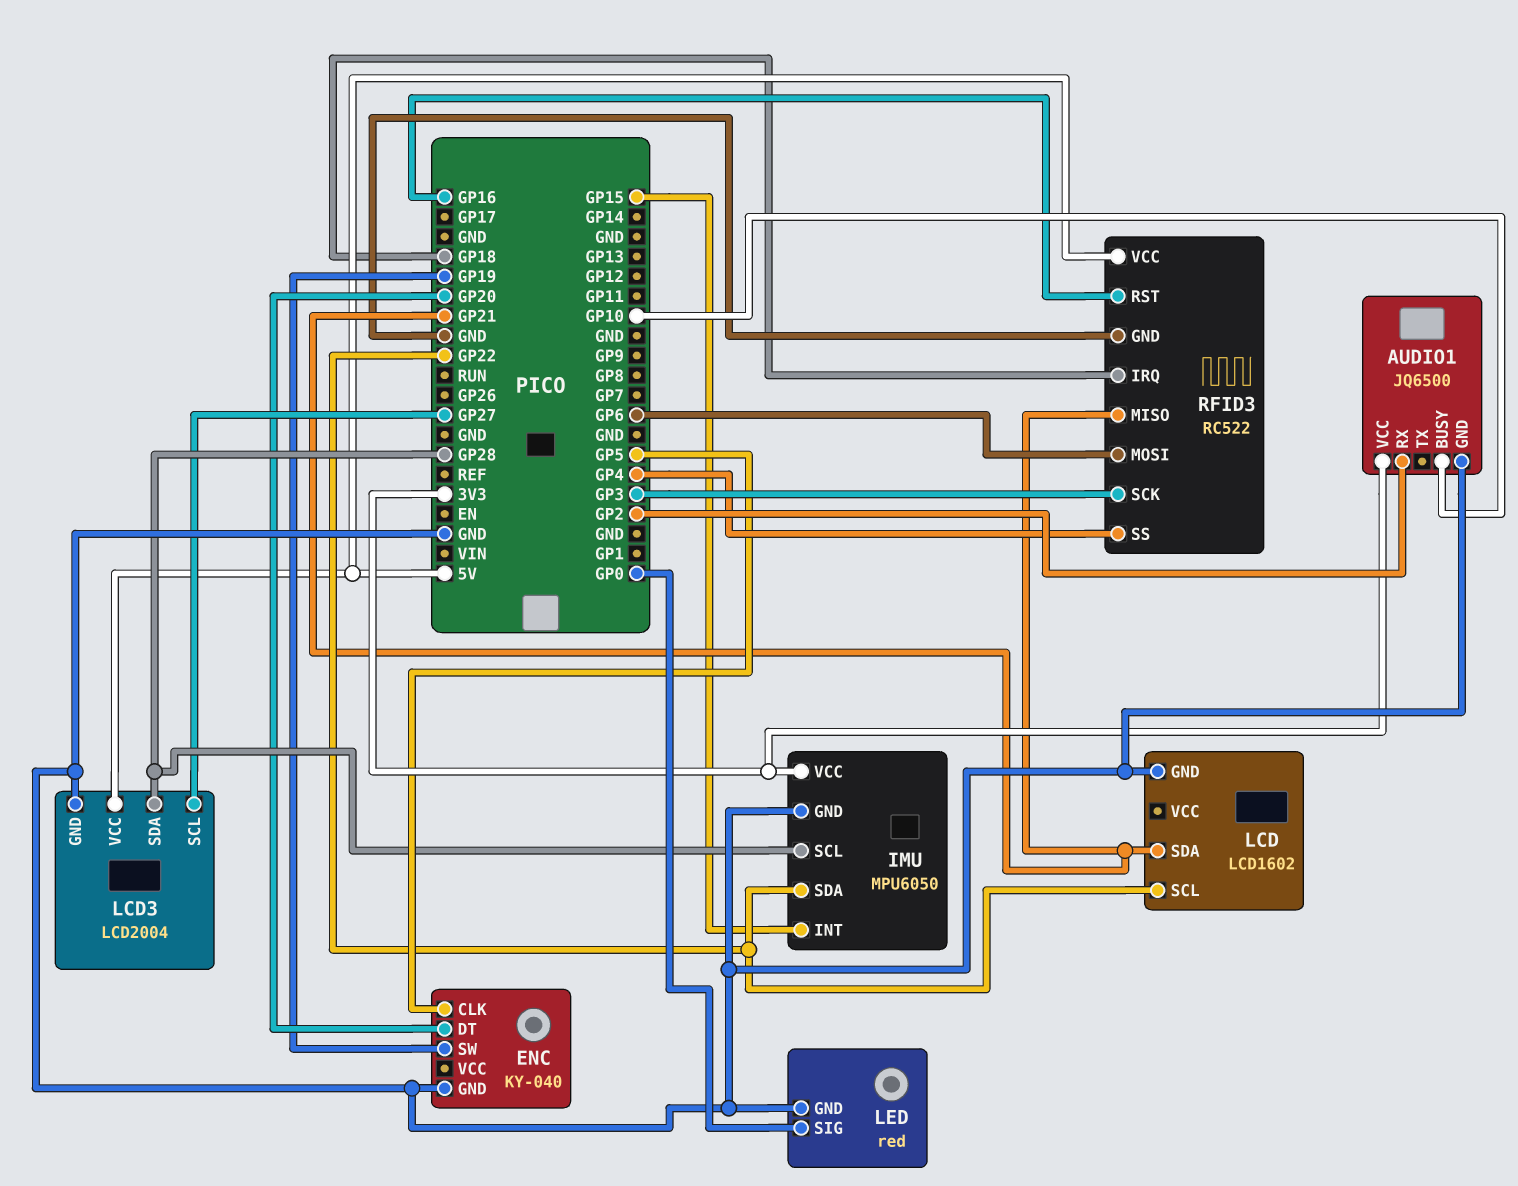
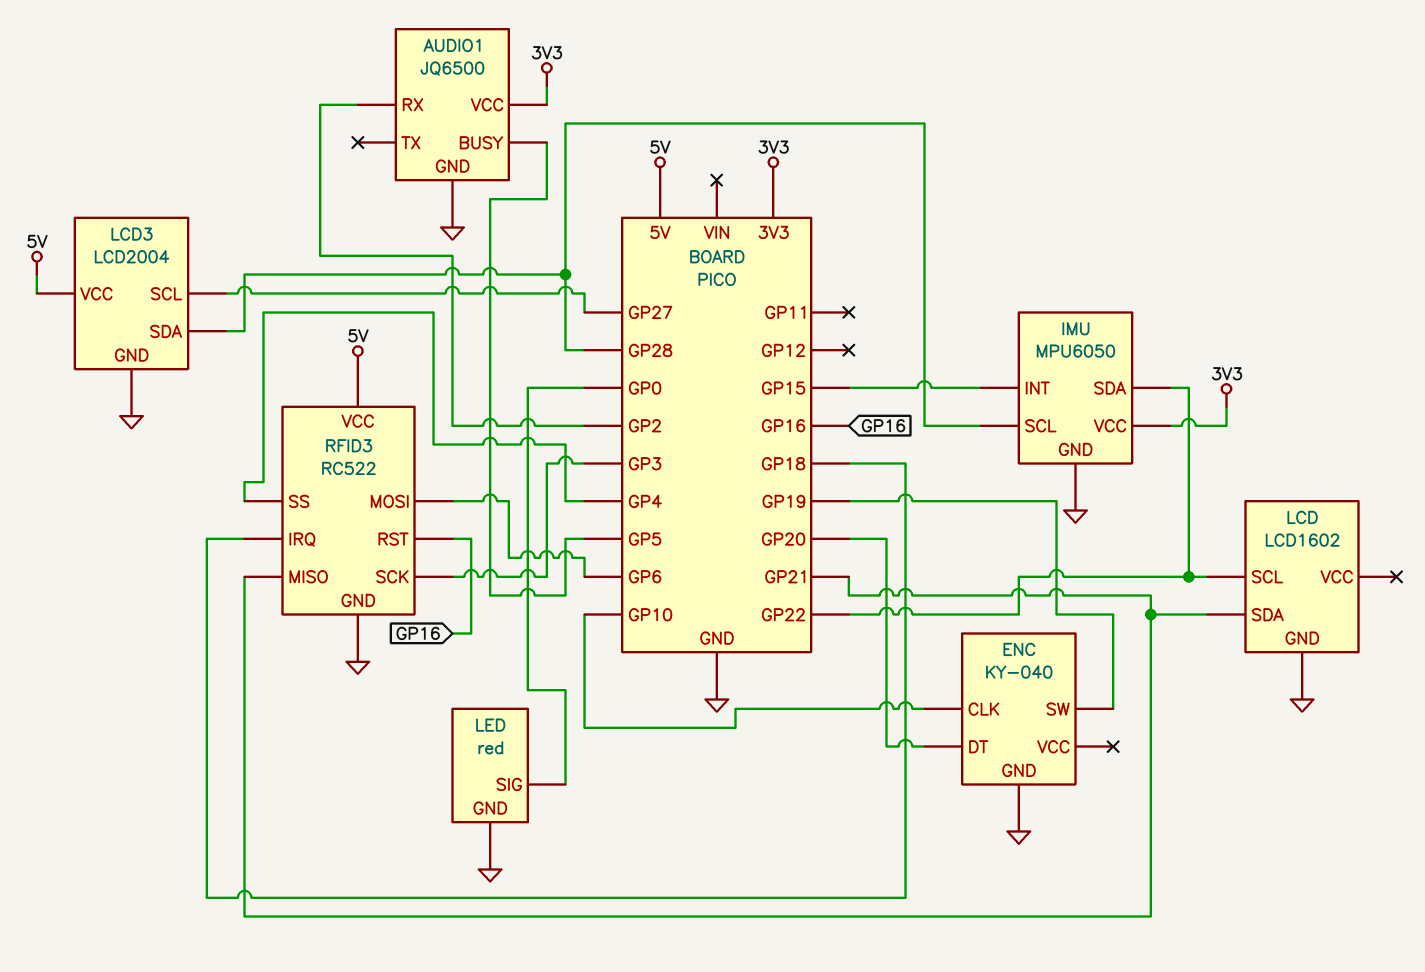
AUDIO1 pin BUSY: GP10 -> GP5
ENC pin CLK: GP5 -> GP10

